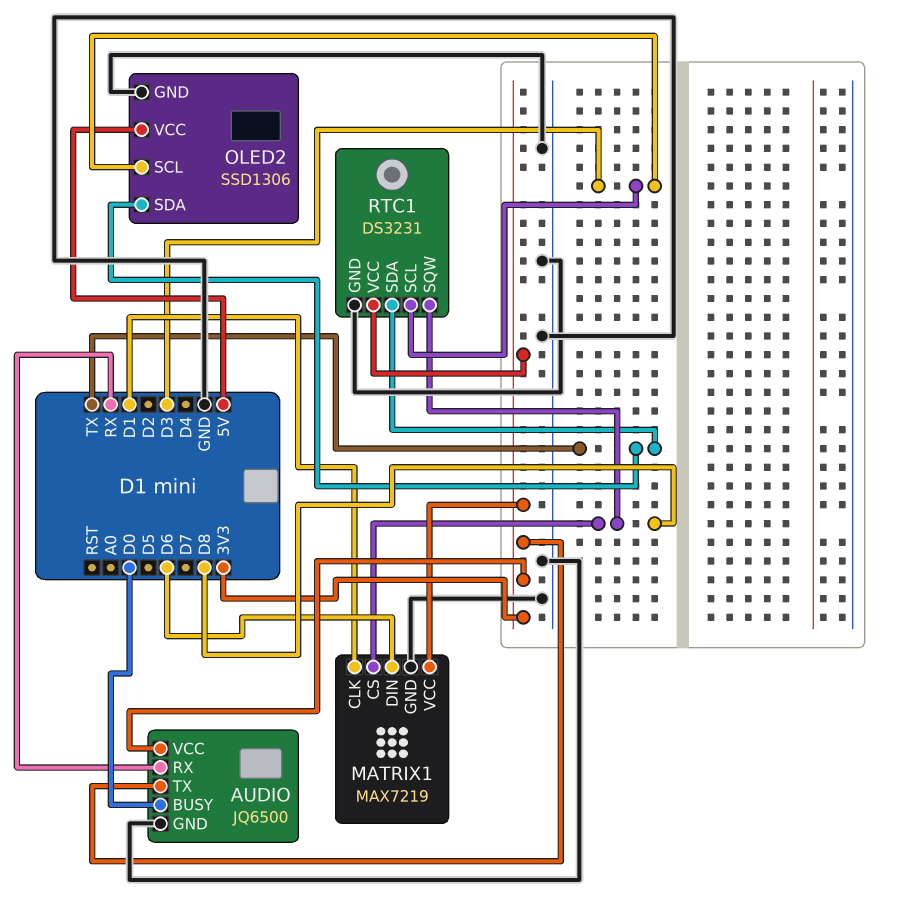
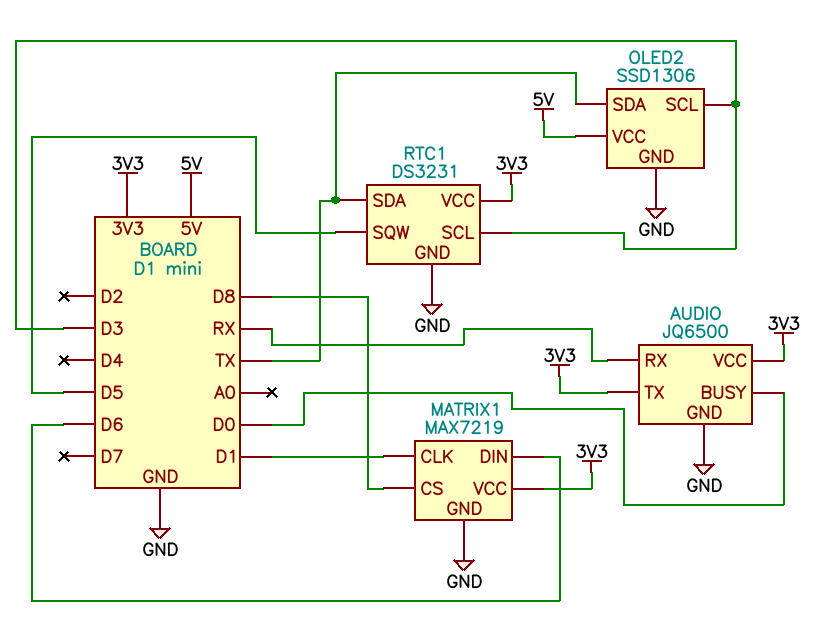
RTC1 pin SQW: D8 -> D5

